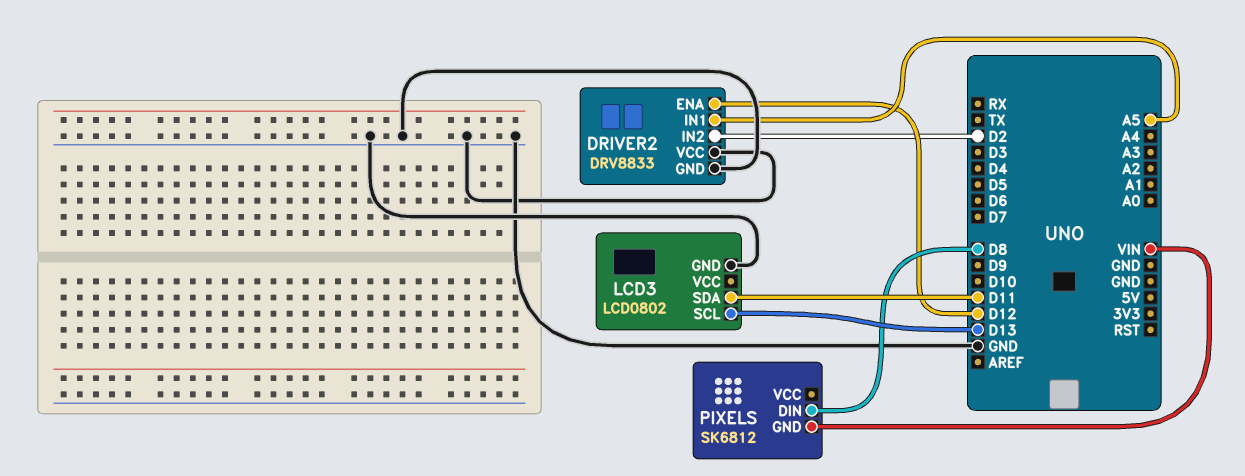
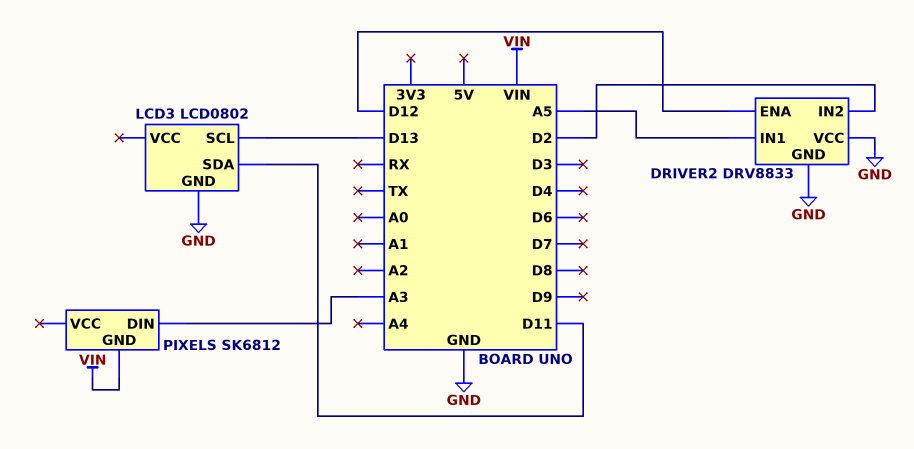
PIXELS pin DIN: D8 -> A3

